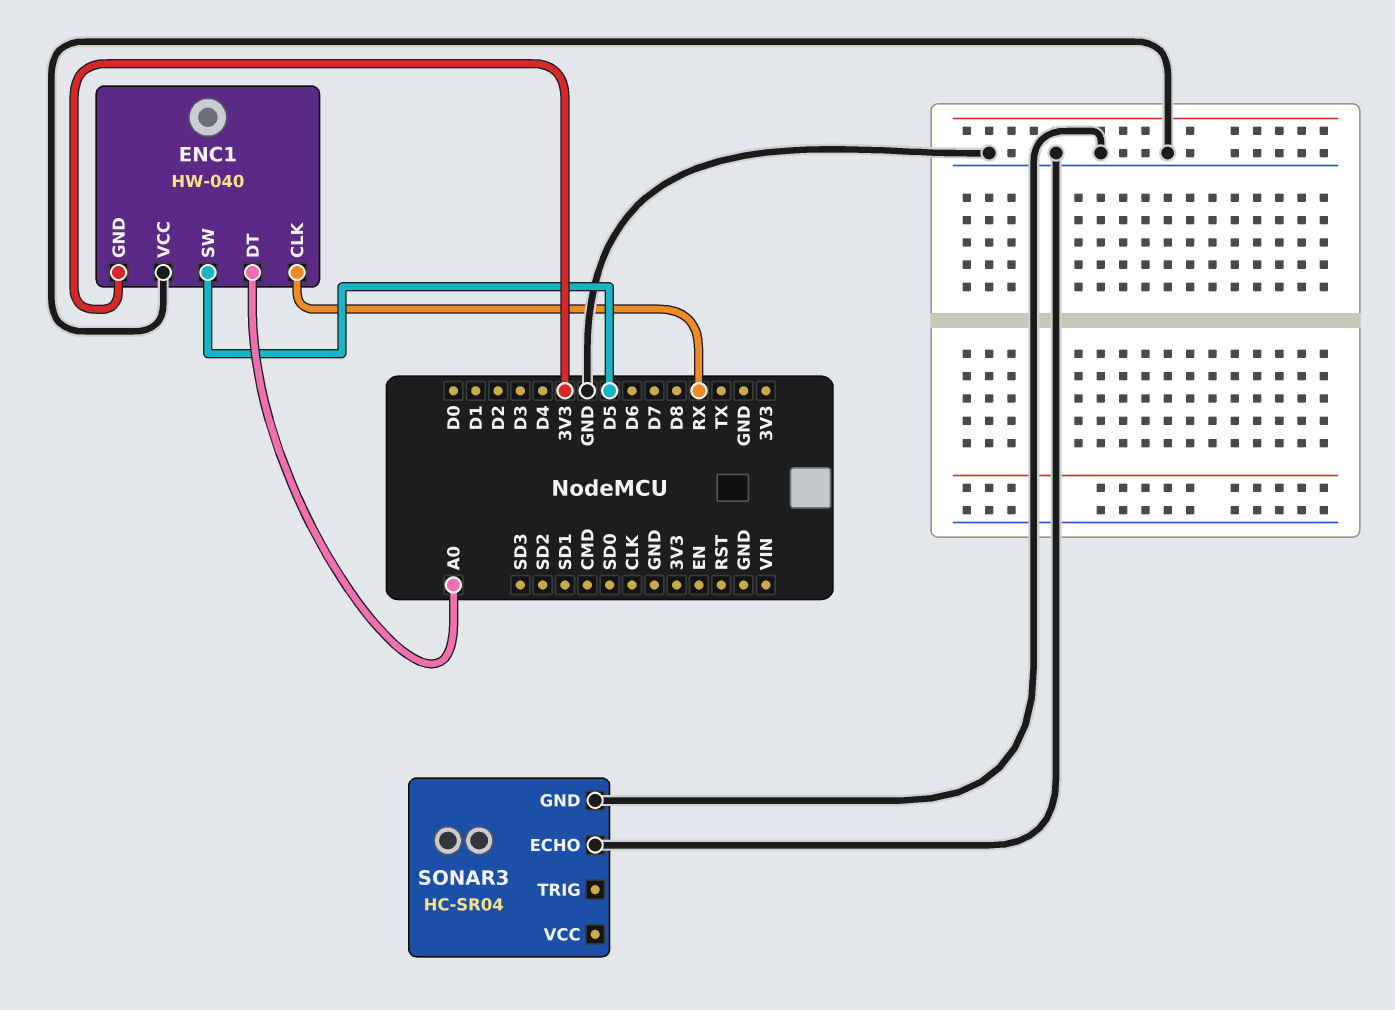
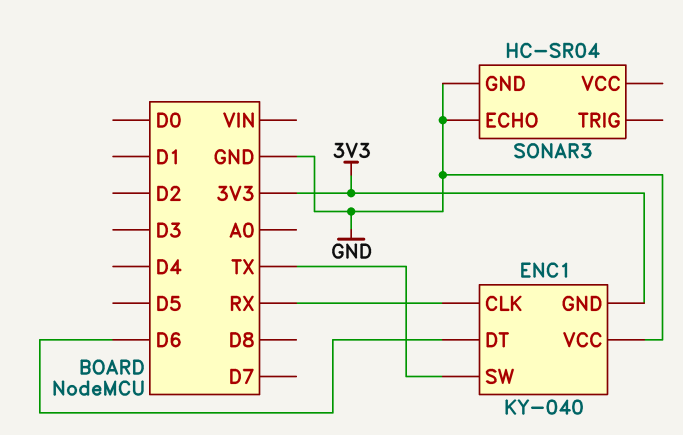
ENC1: HW-040 -> KY-040
ENC1 pin DT: A0 -> D6
ENC1 pin SW: D5 -> TX

